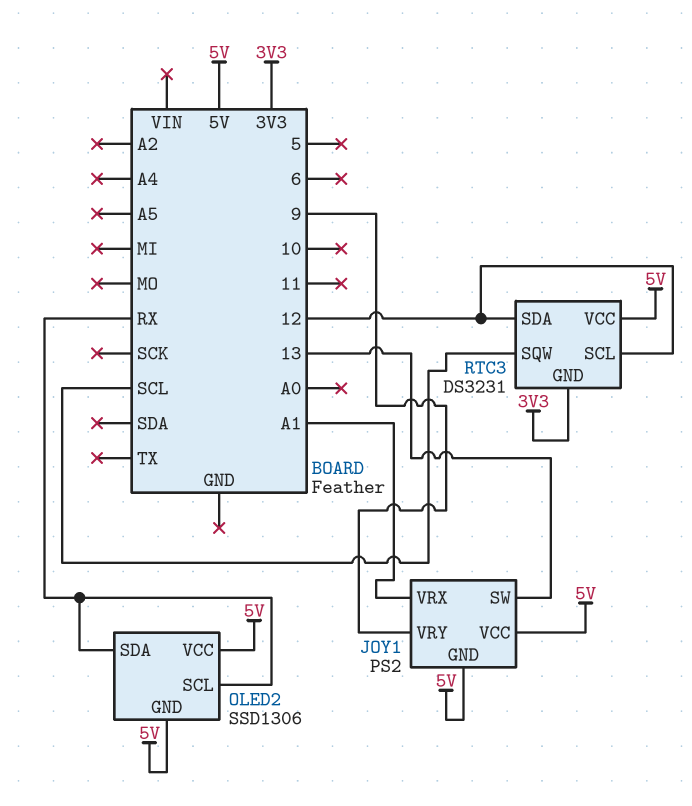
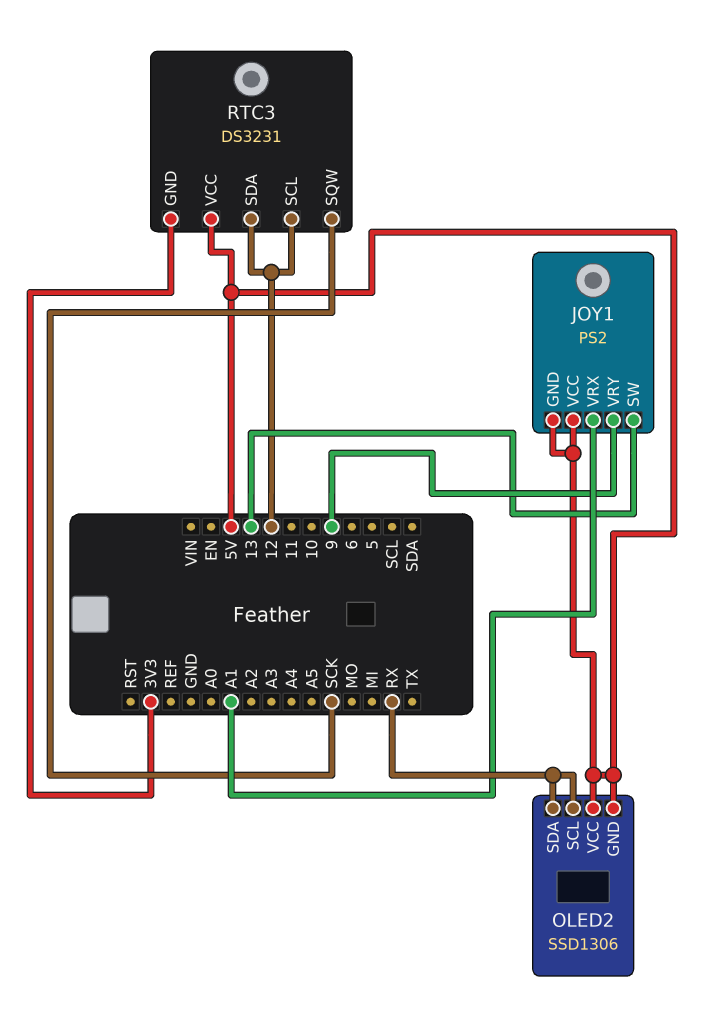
RTC3 pin SQW: SCL -> SCK

